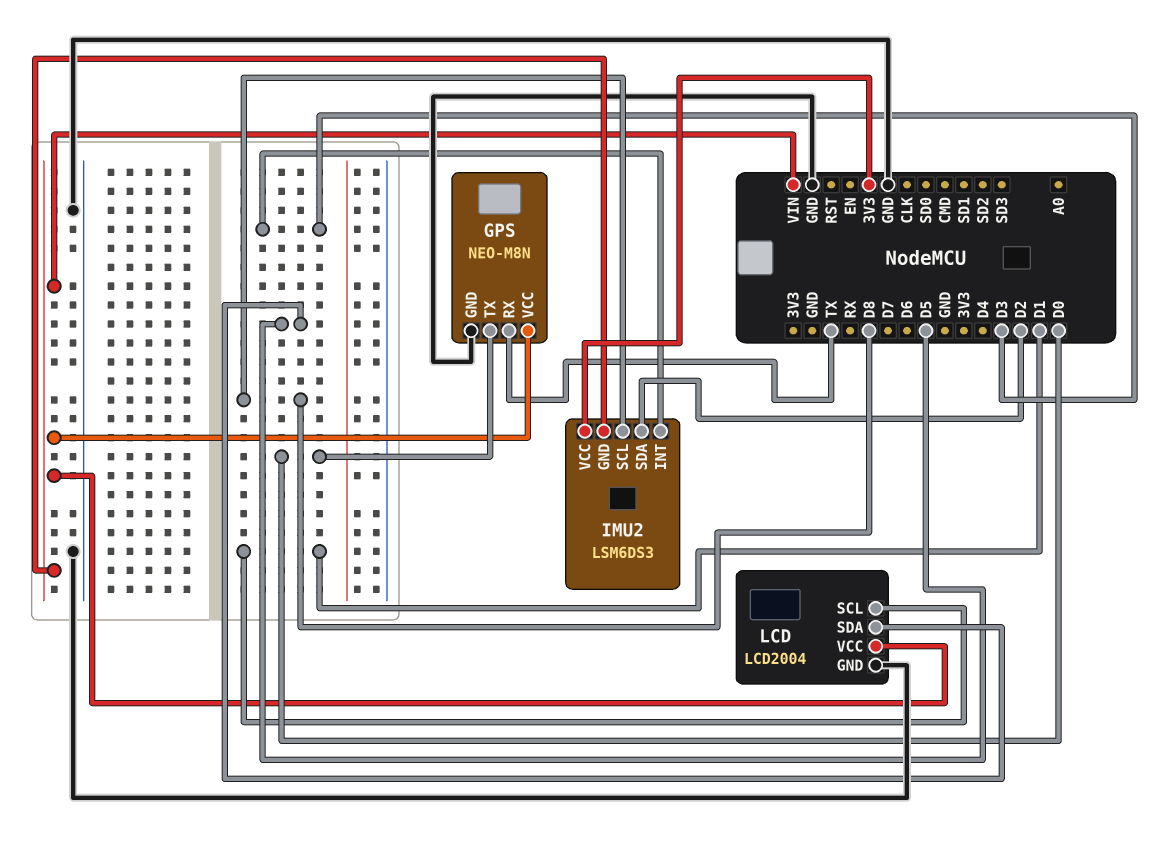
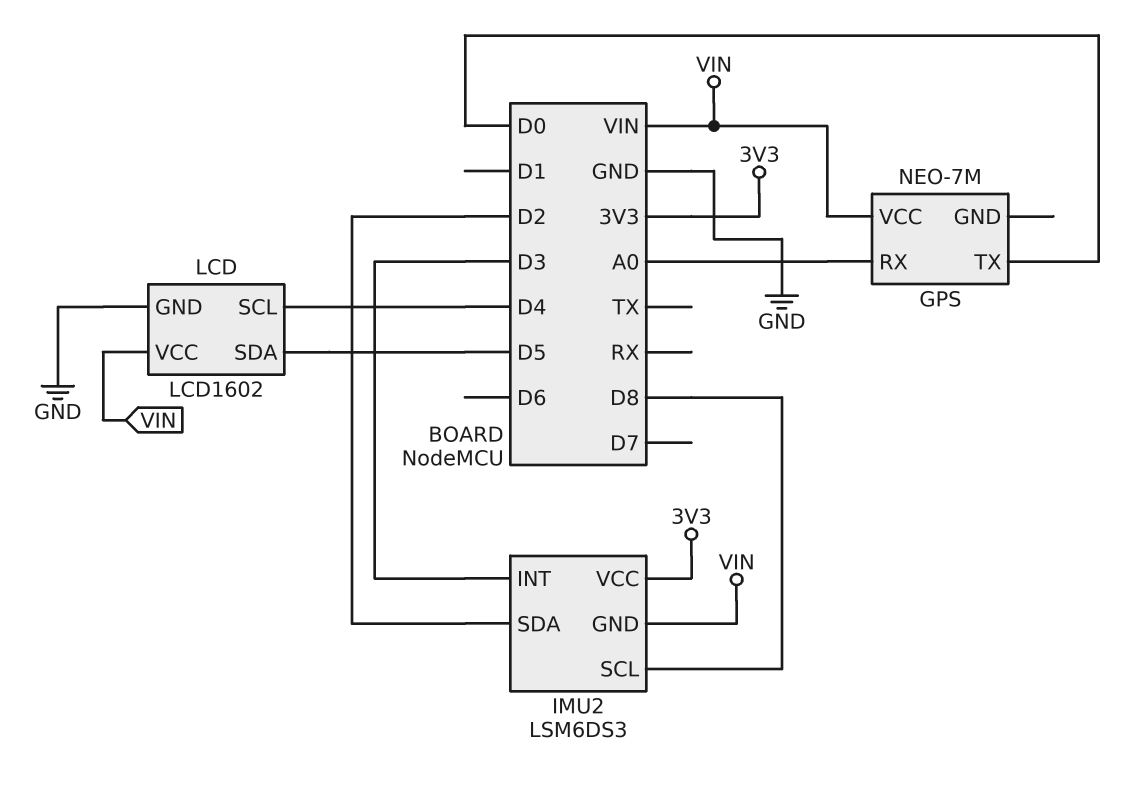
GPS: NEO-M8N -> NEO-7M
GPS pin GND: GND -> none
GPS pin RX: TX -> A0
LCD: LCD2004 -> LCD1602
LCD pin SCL: D1 -> D4

